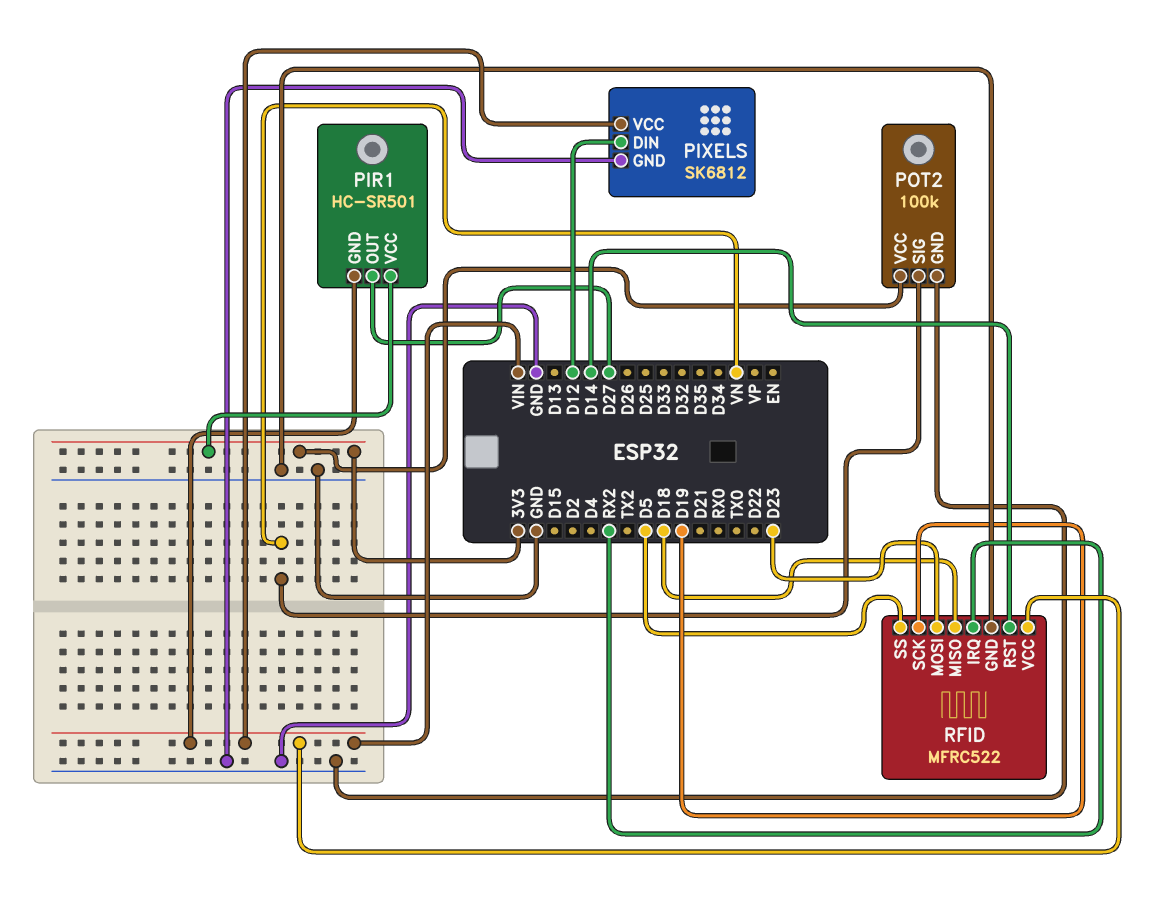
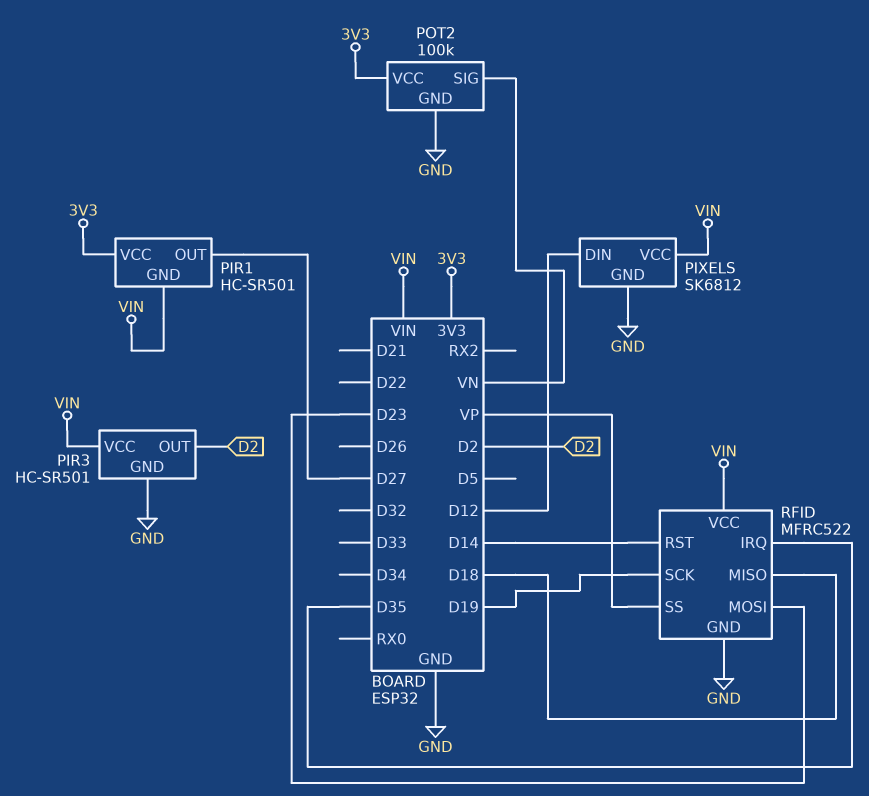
PIR3: none -> HC-SR501
PIR3 pin GND: none -> GND
PIR3 pin OUT: none -> D2
PIR3 pin VCC: none -> VIN
RFID pin IRQ: RX2 -> D35
RFID pin SS: D5 -> VP

